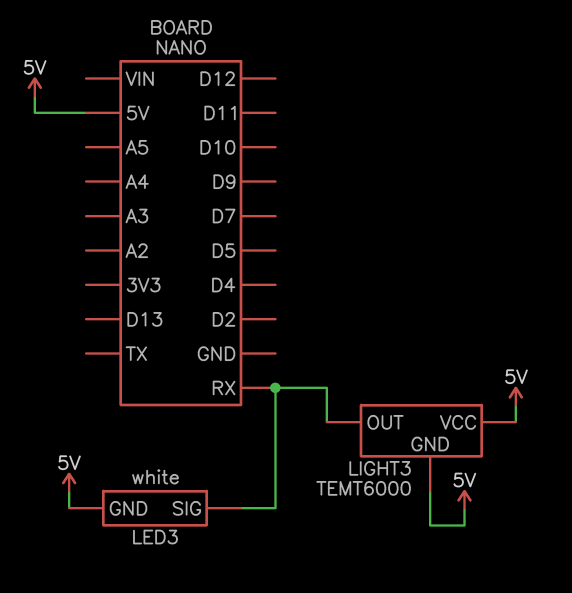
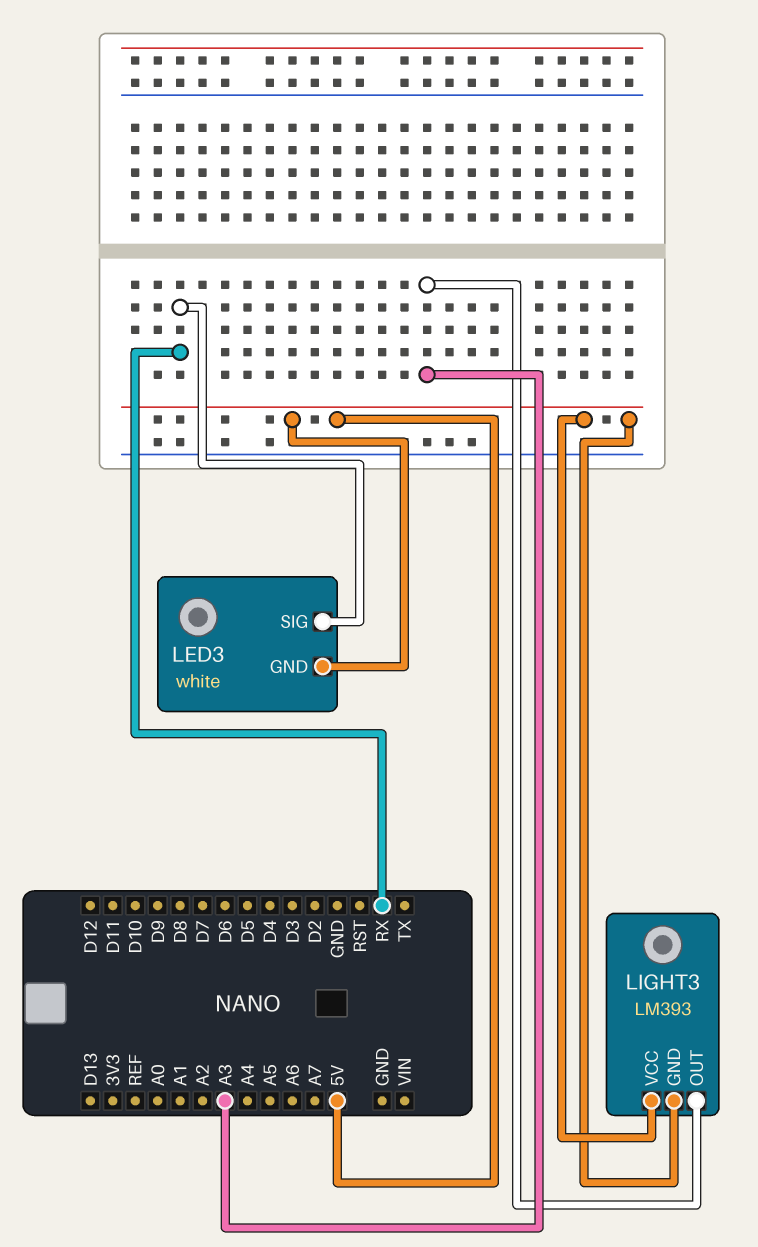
LIGHT3: TEMT6000 -> LM393
LIGHT3 pin OUT: RX -> A3

